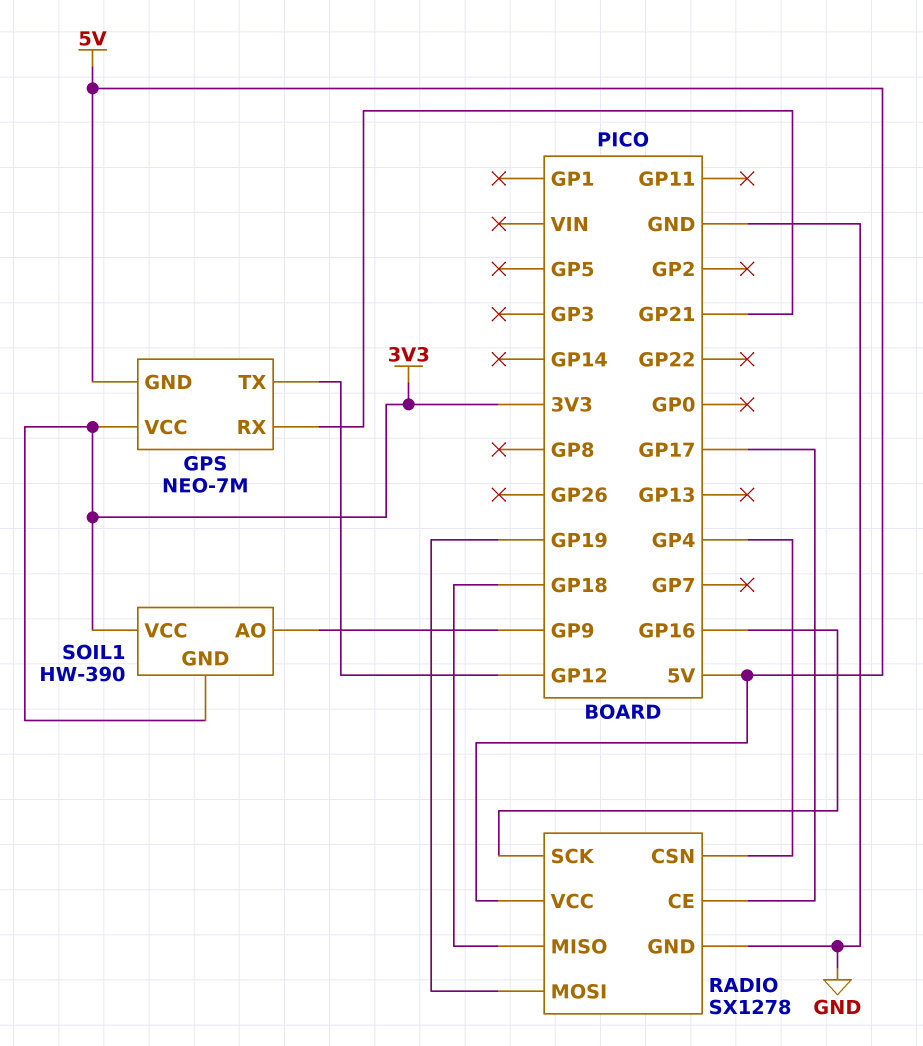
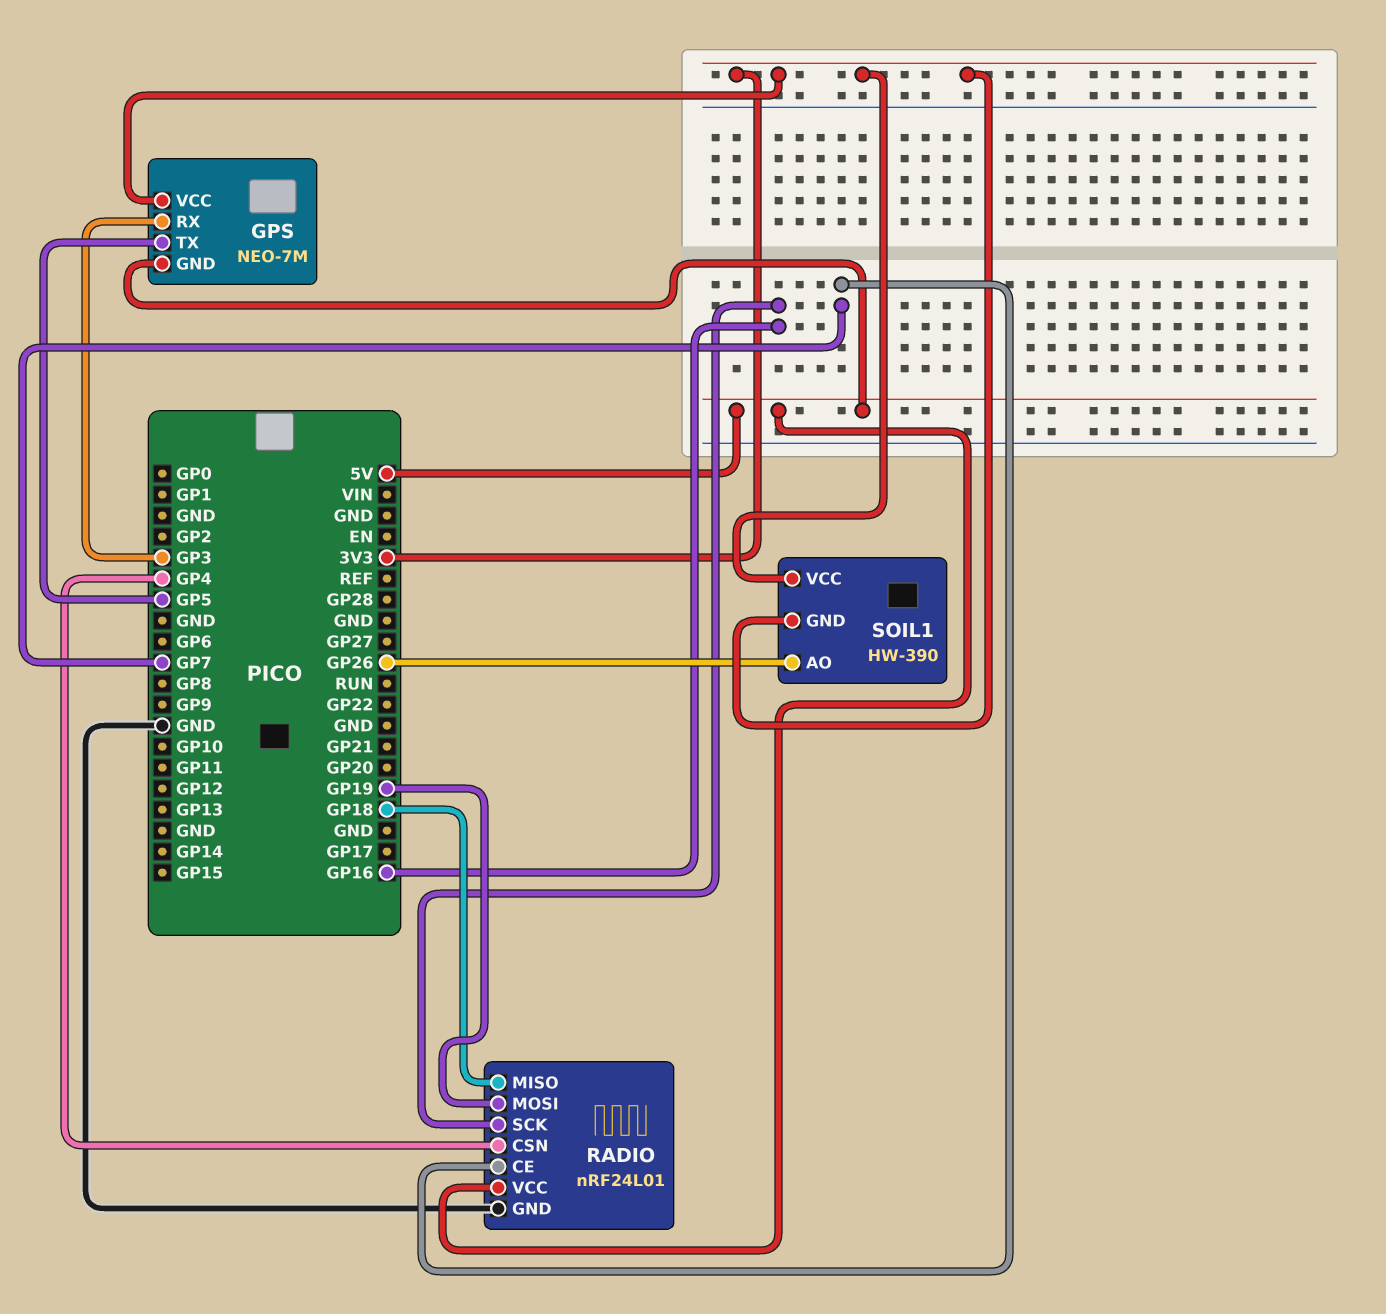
GPS pin RX: GP21 -> GP3
GPS pin TX: GP12 -> GP5
RADIO: SX1278 -> nRF24L01
RADIO pin CE: GP17 -> GP7
SOIL1 pin AO: GP9 -> GP26

